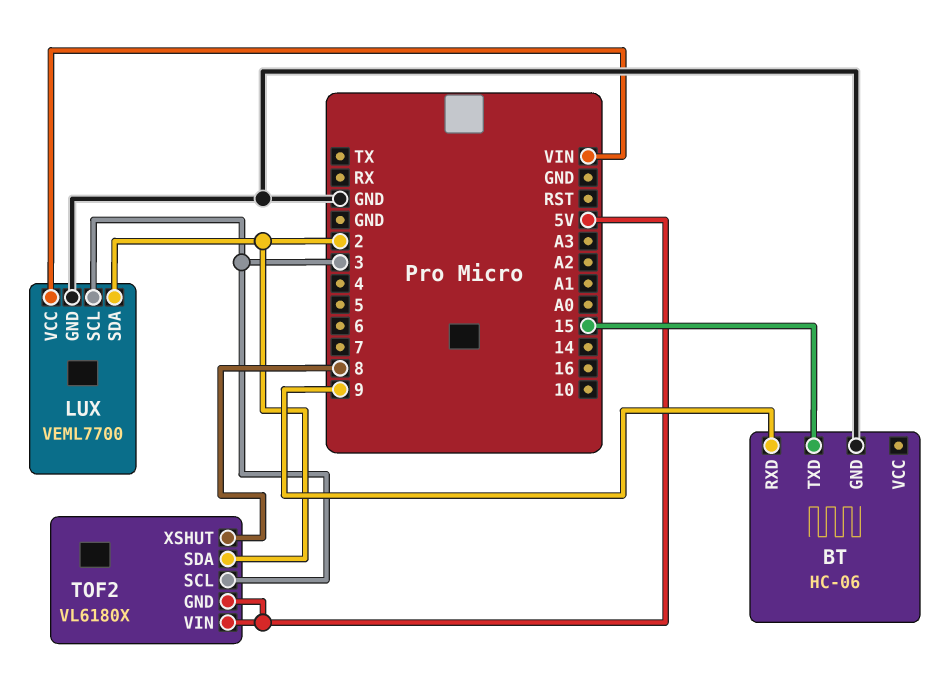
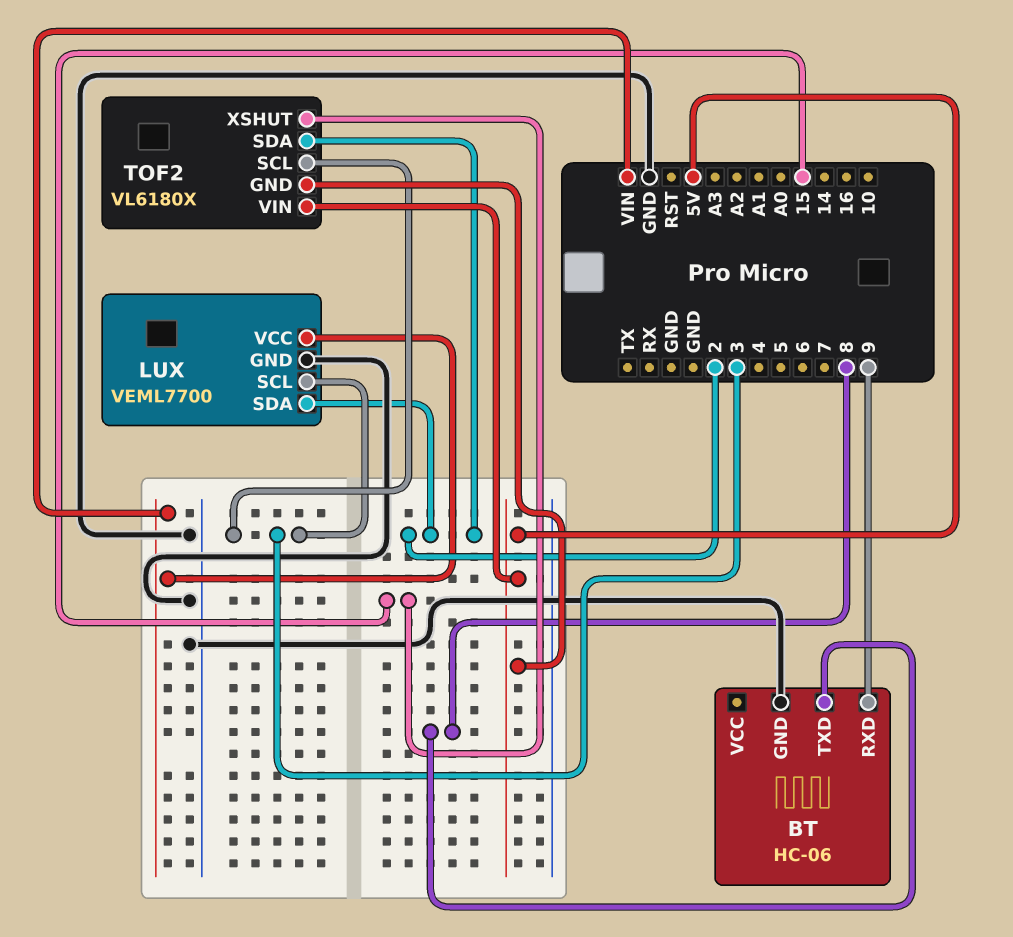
BT pin TXD: 15 -> 8
TOF2 pin XSHUT: 8 -> 15

